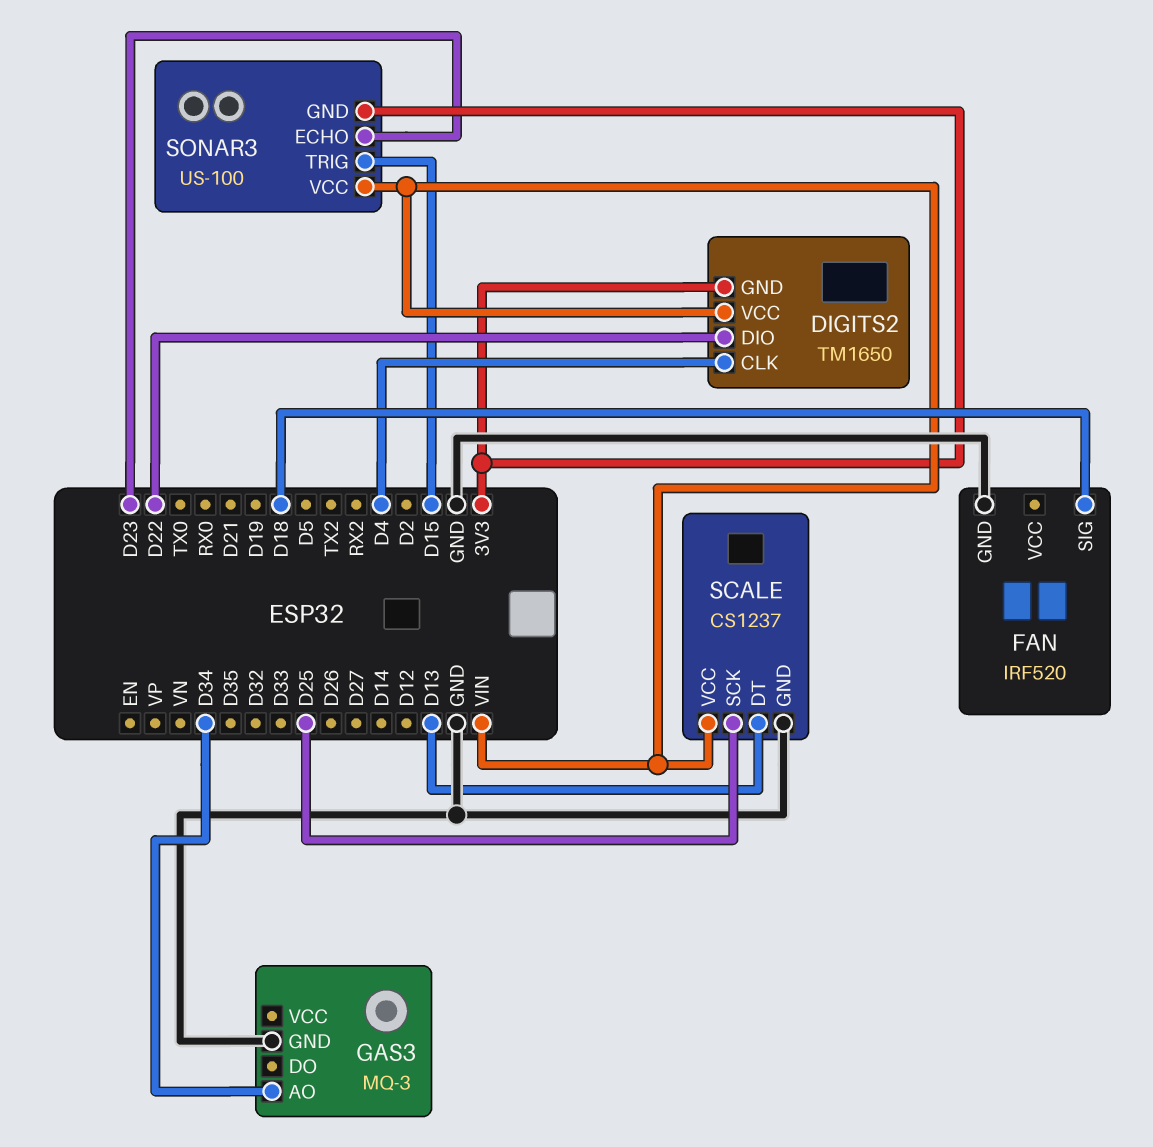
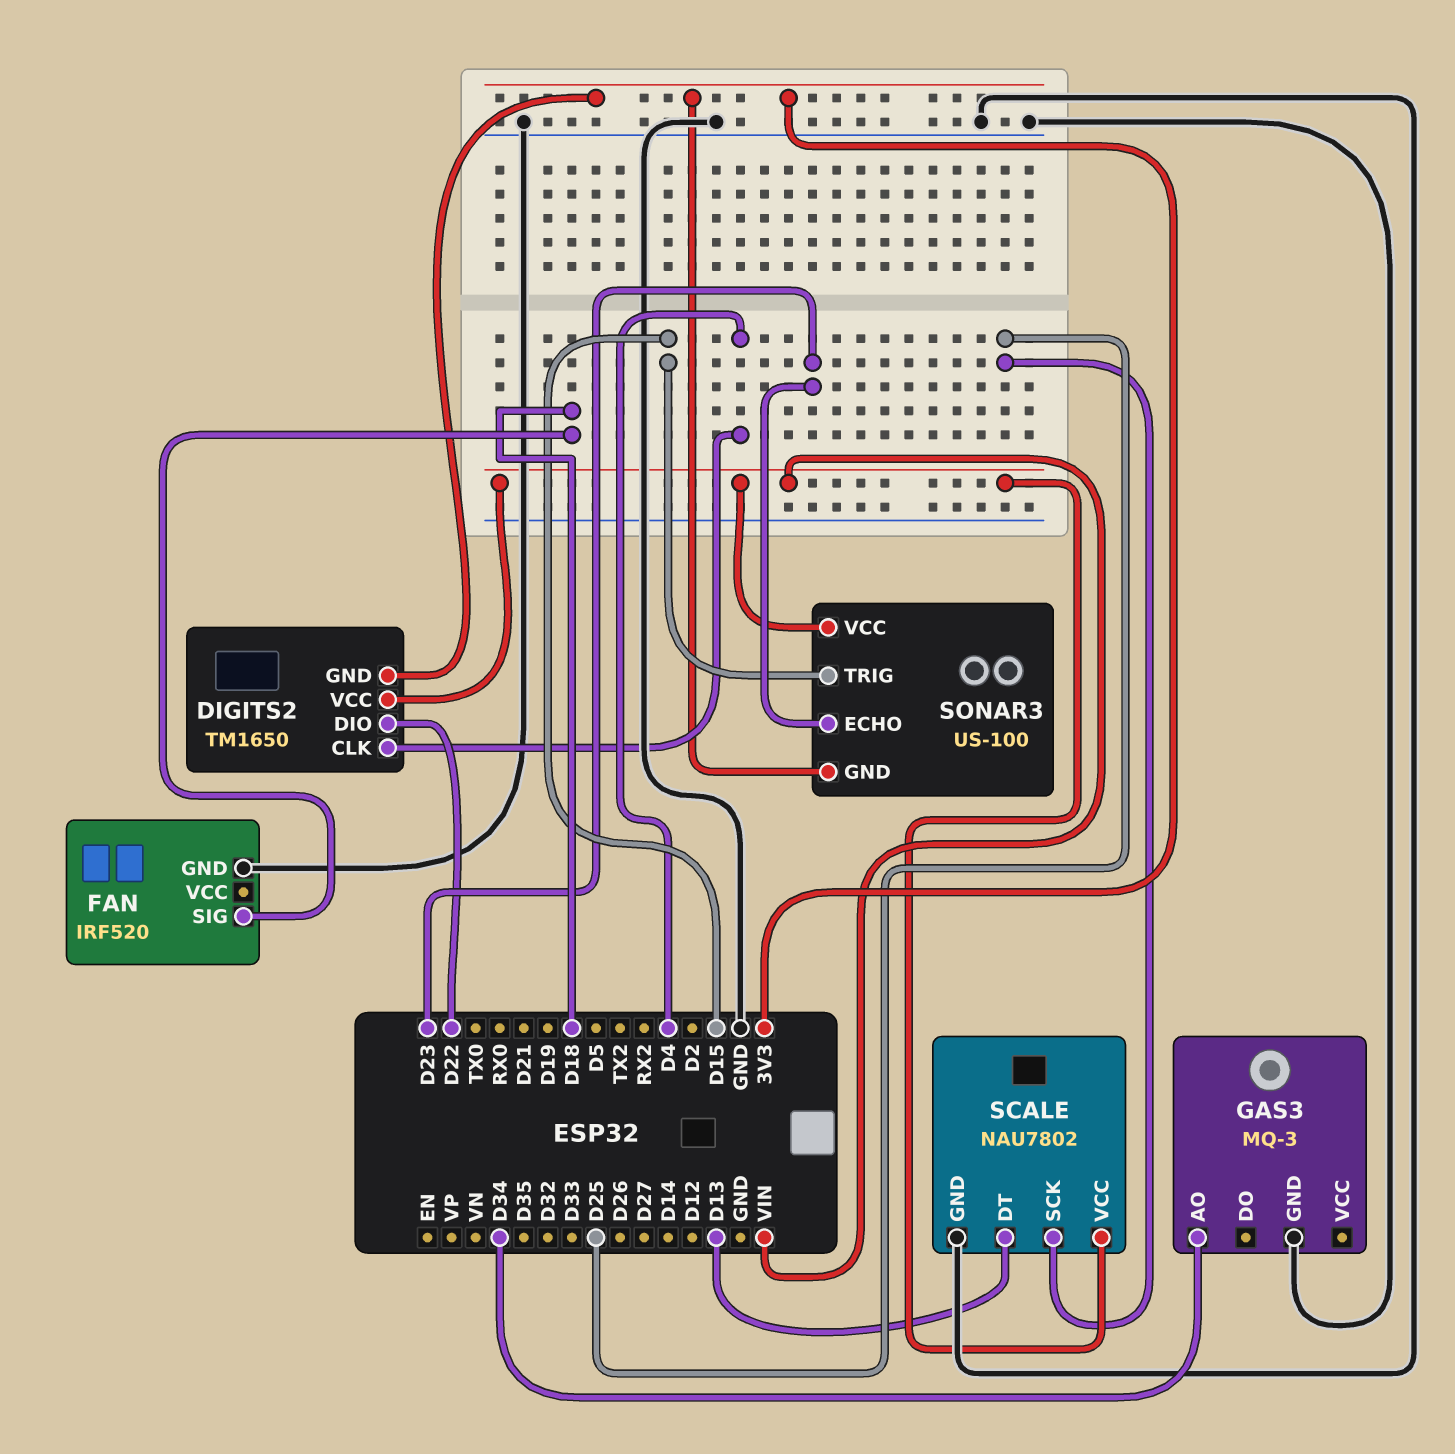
SCALE: CS1237 -> NAU7802

